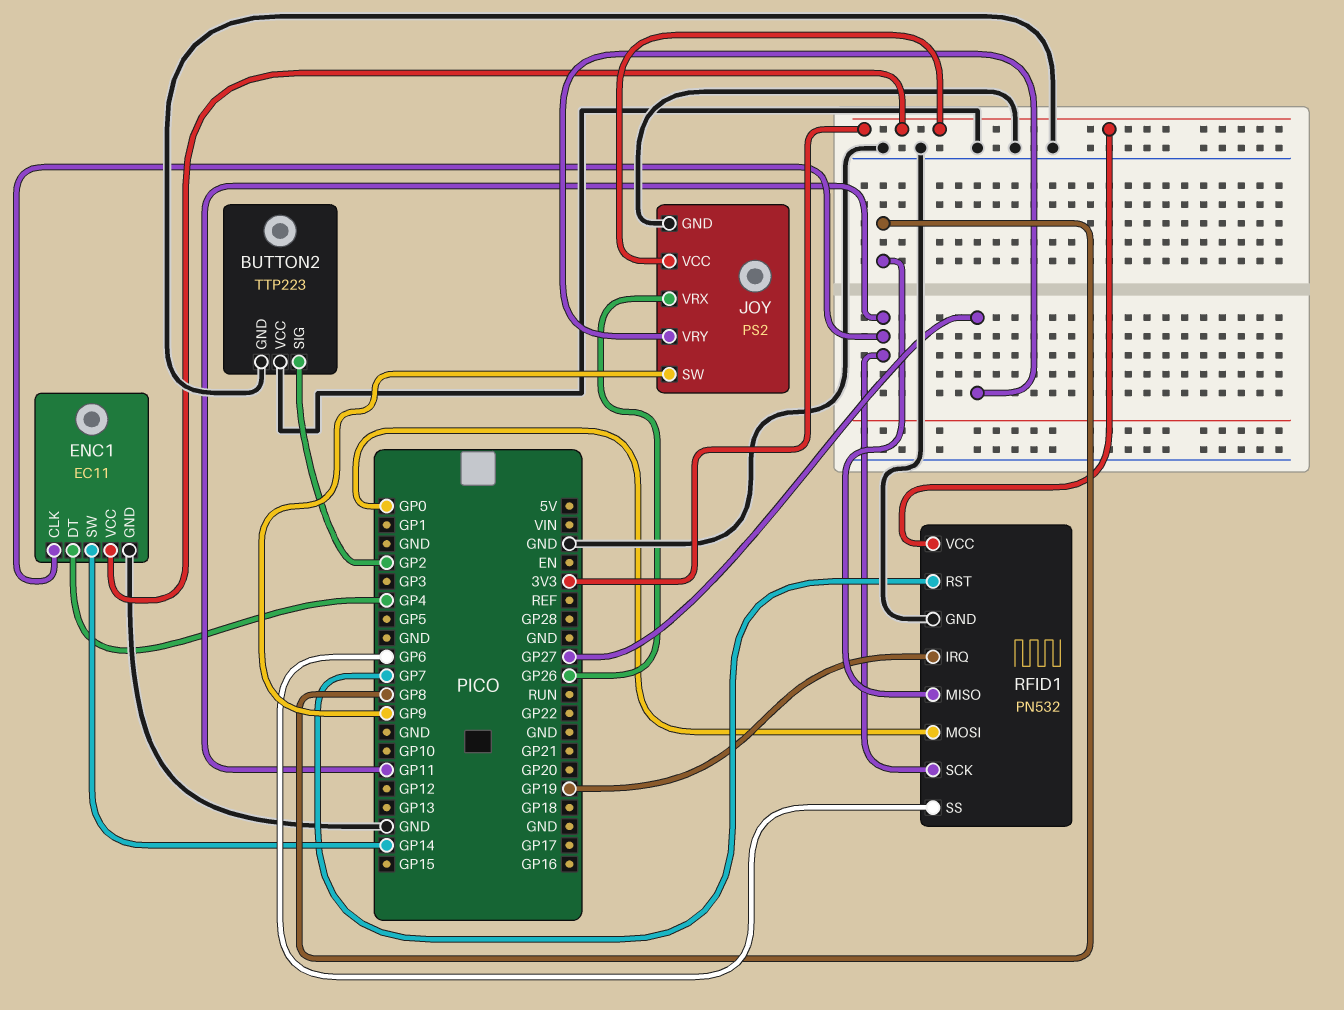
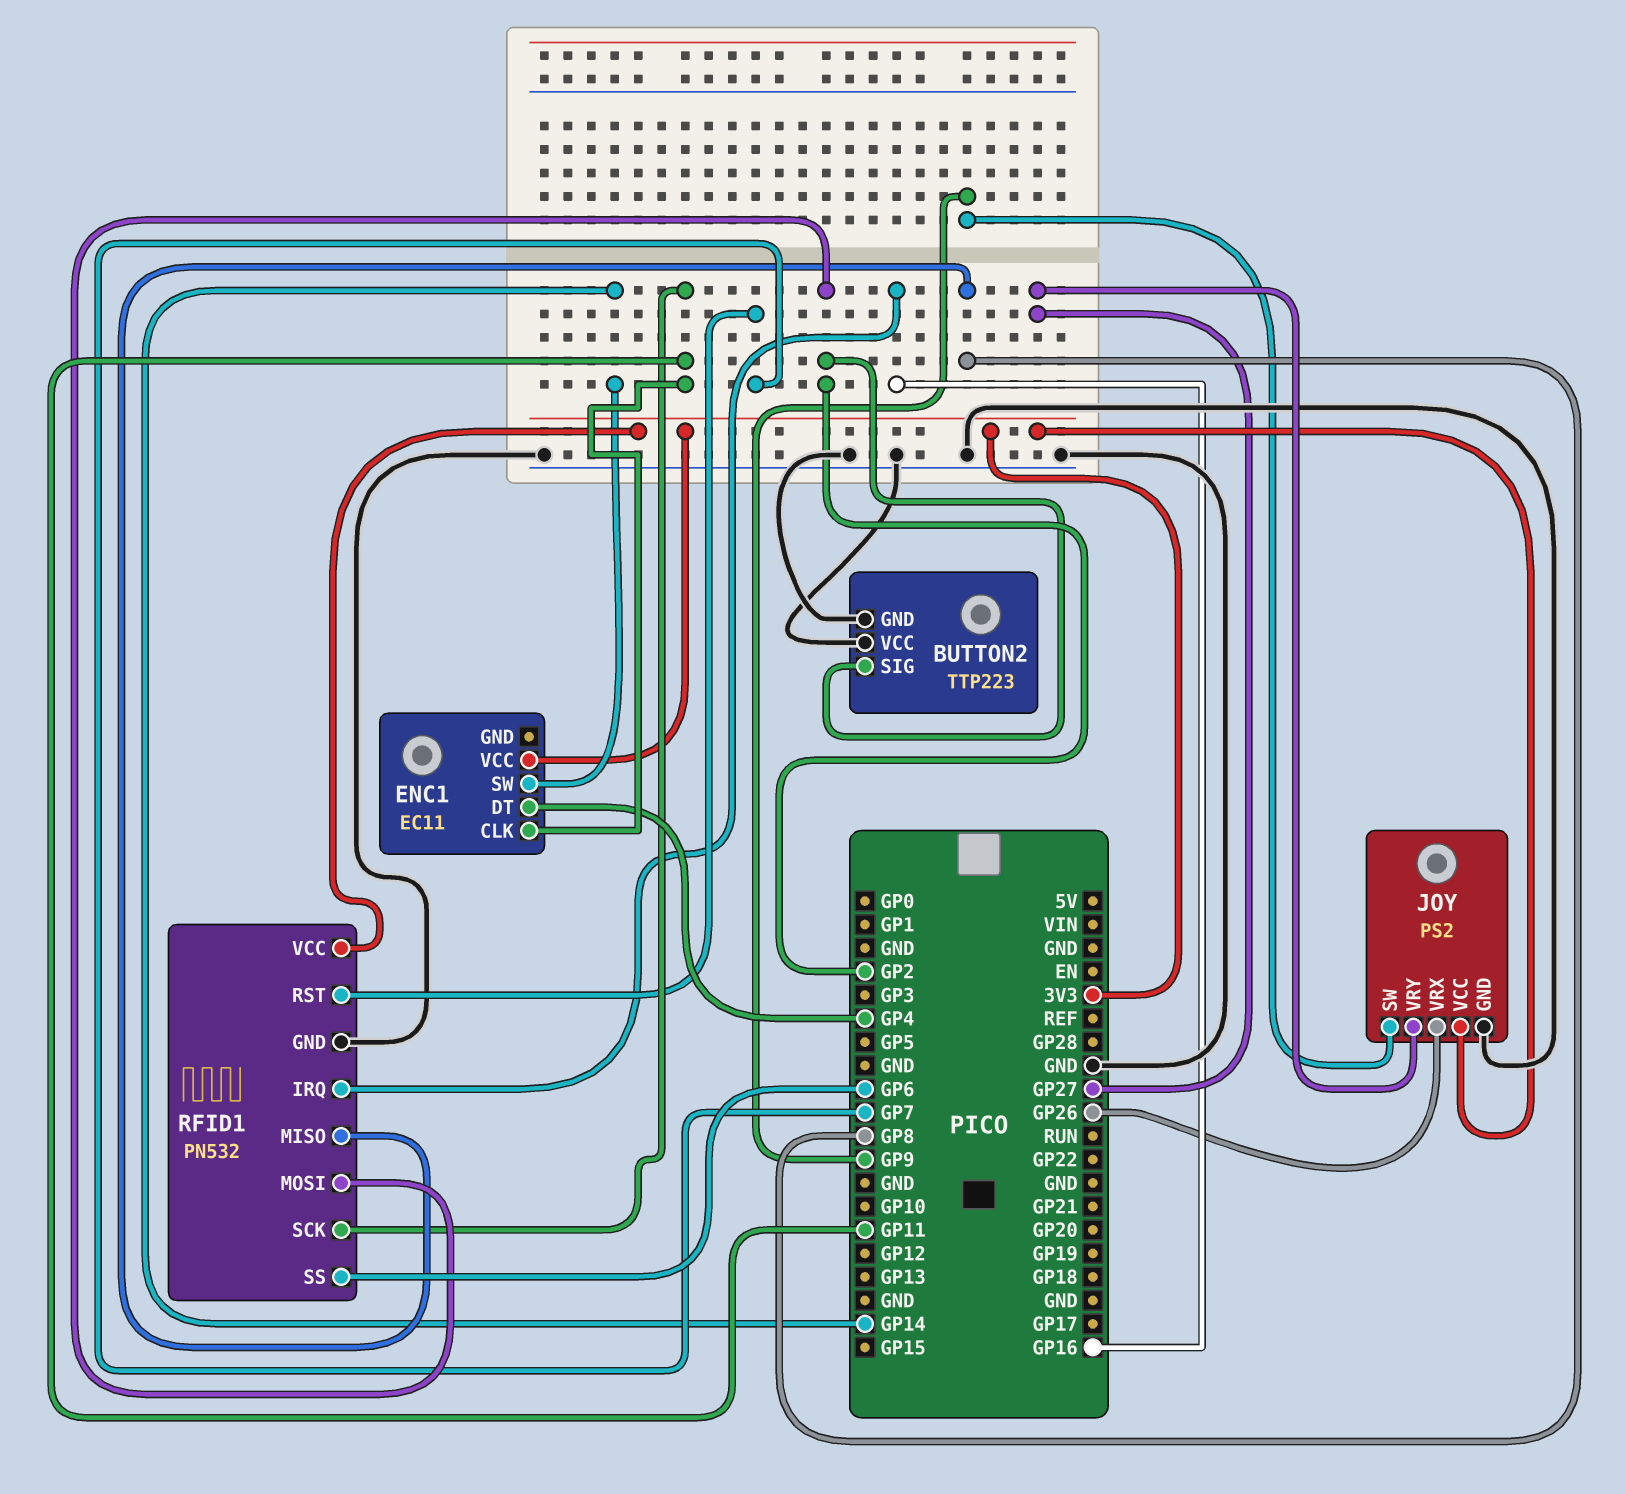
ENC1 pin GND: GND -> none
RFID1 pin IRQ: GP19 -> GP16
RFID1 pin MOSI: GP0 -> GP2

